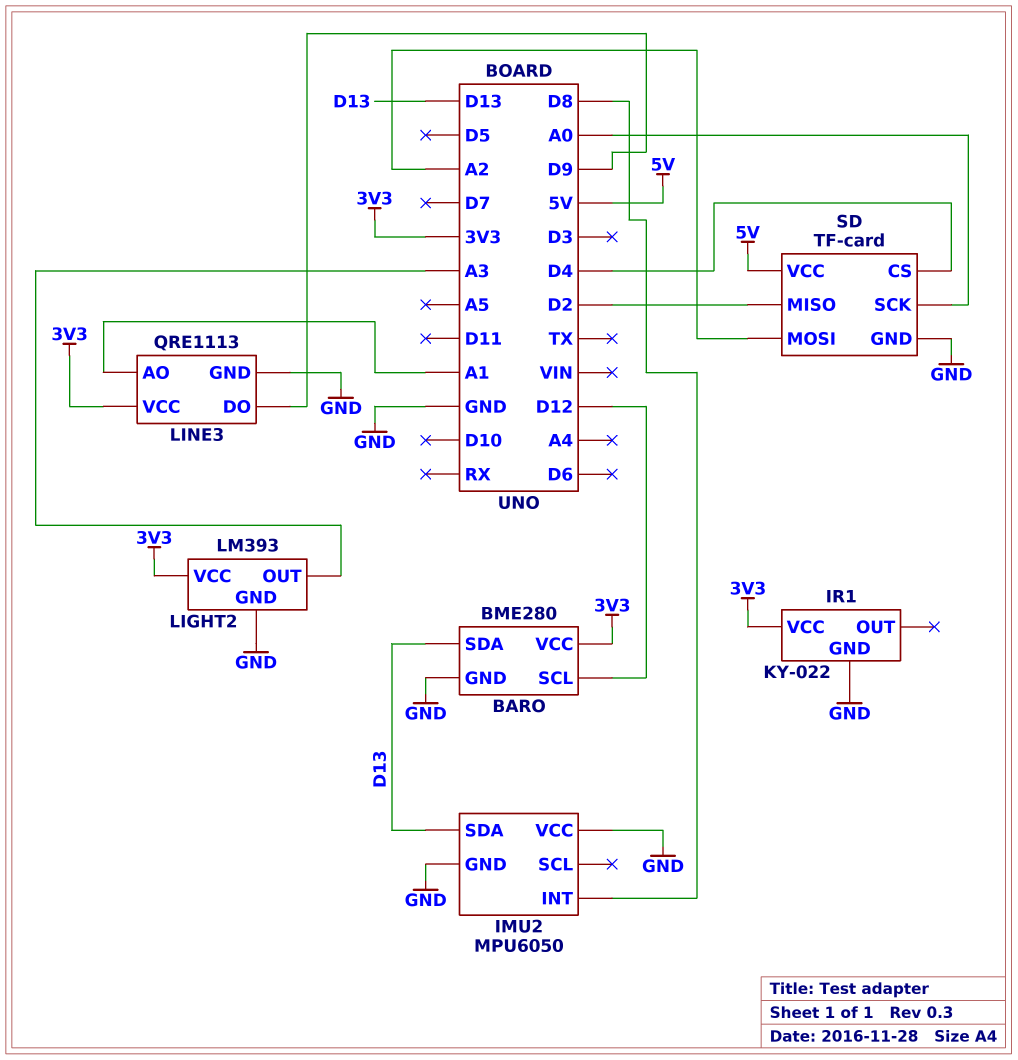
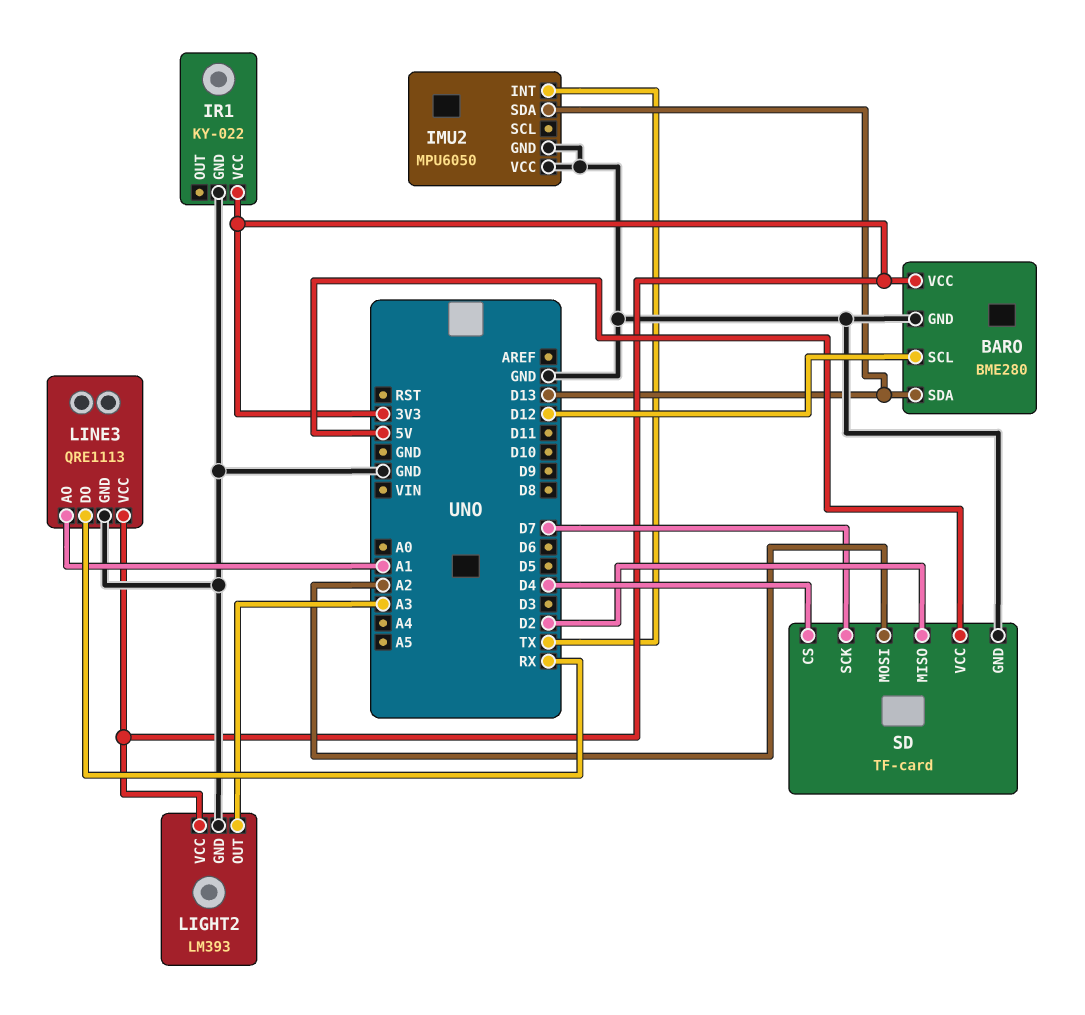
IMU2 pin INT: D8 -> TX
LINE3 pin DO: D9 -> RX
SD pin SCK: A0 -> D7

